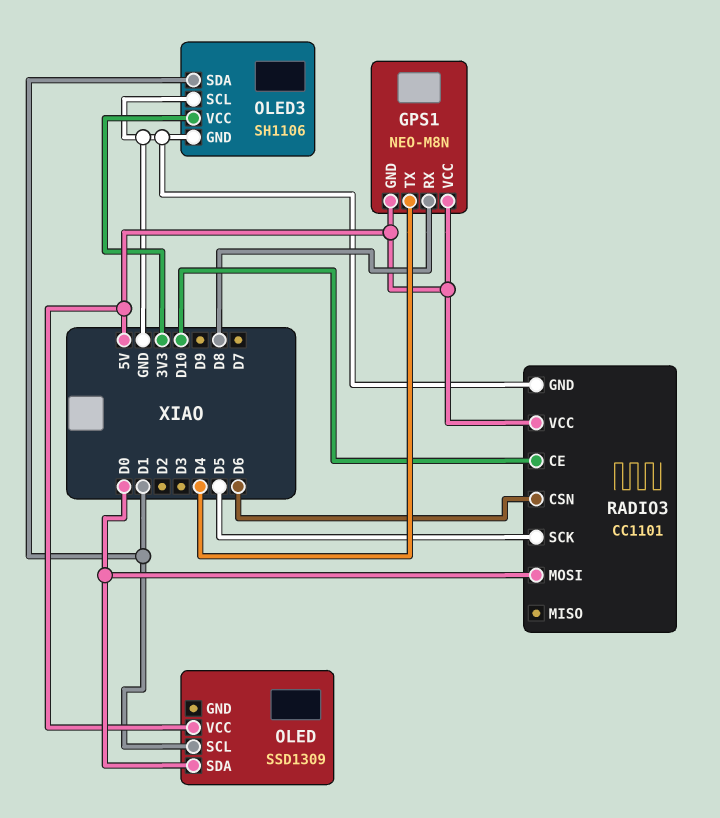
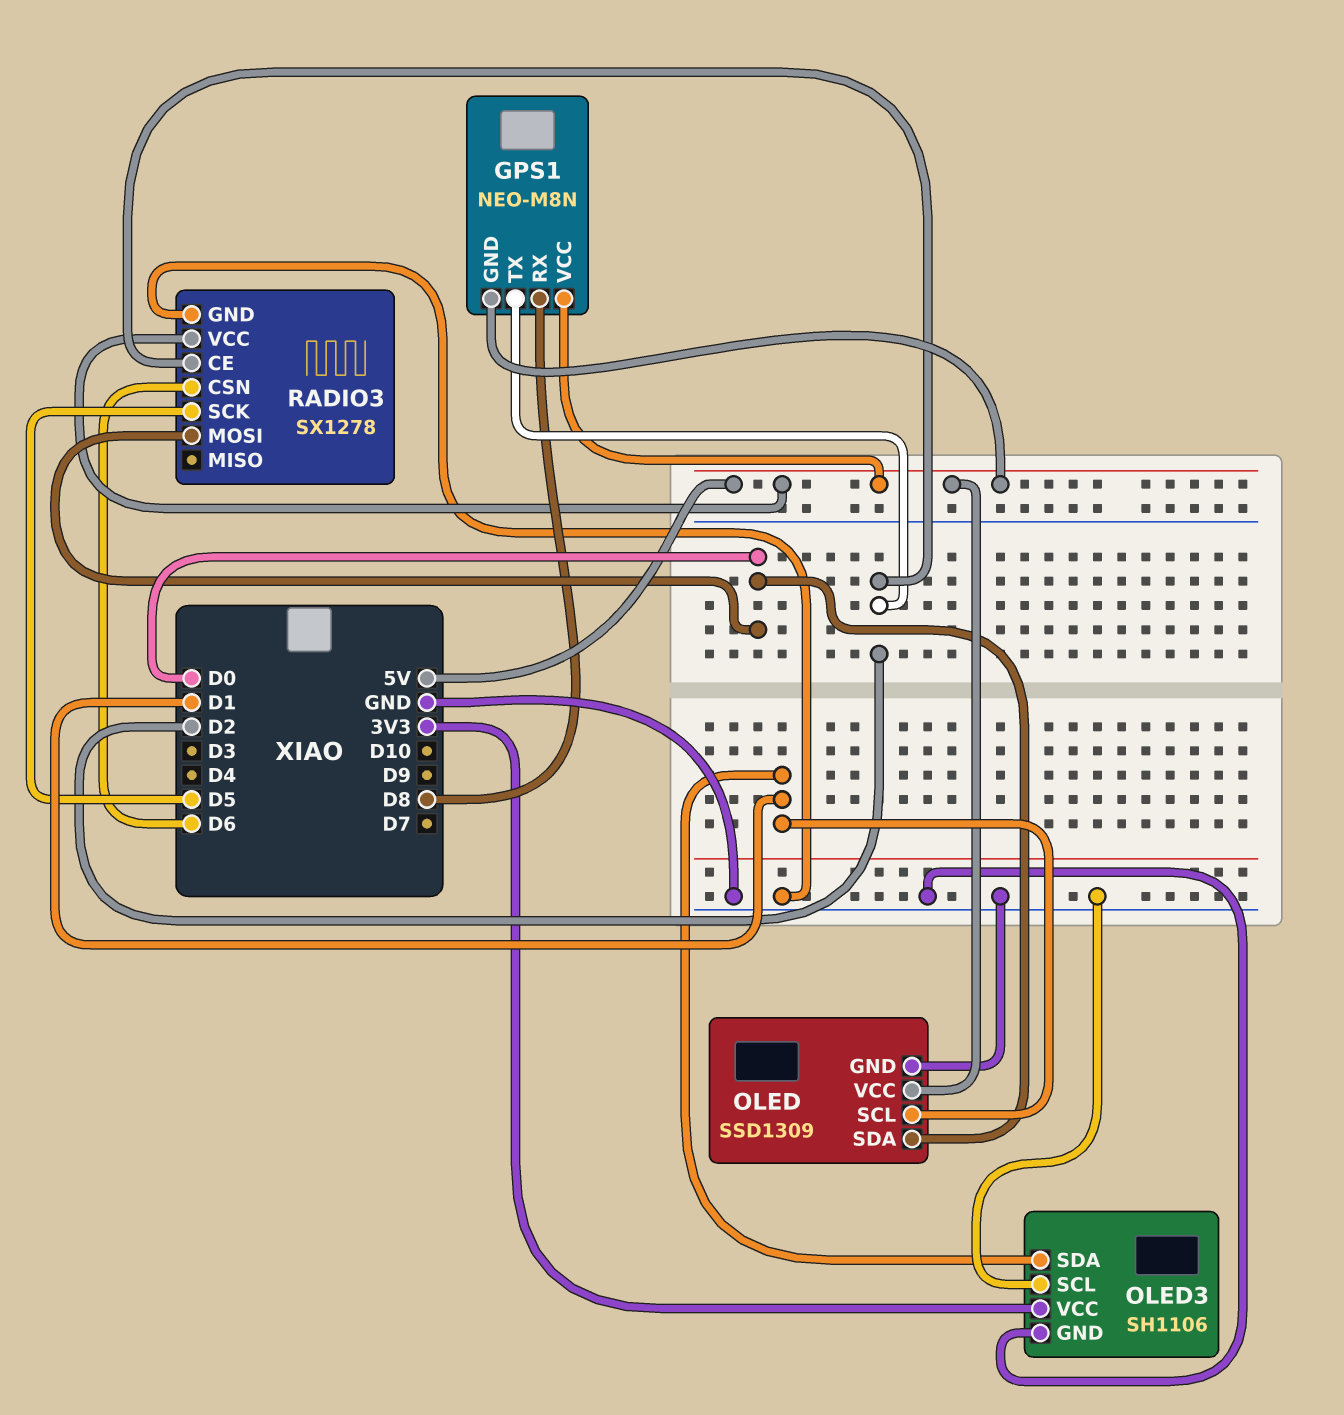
GPS1 pin TX: D4 -> D2
OLED pin GND: none -> GND
RADIO3: CC1101 -> SX1278
RADIO3 pin CE: D10 -> D2

